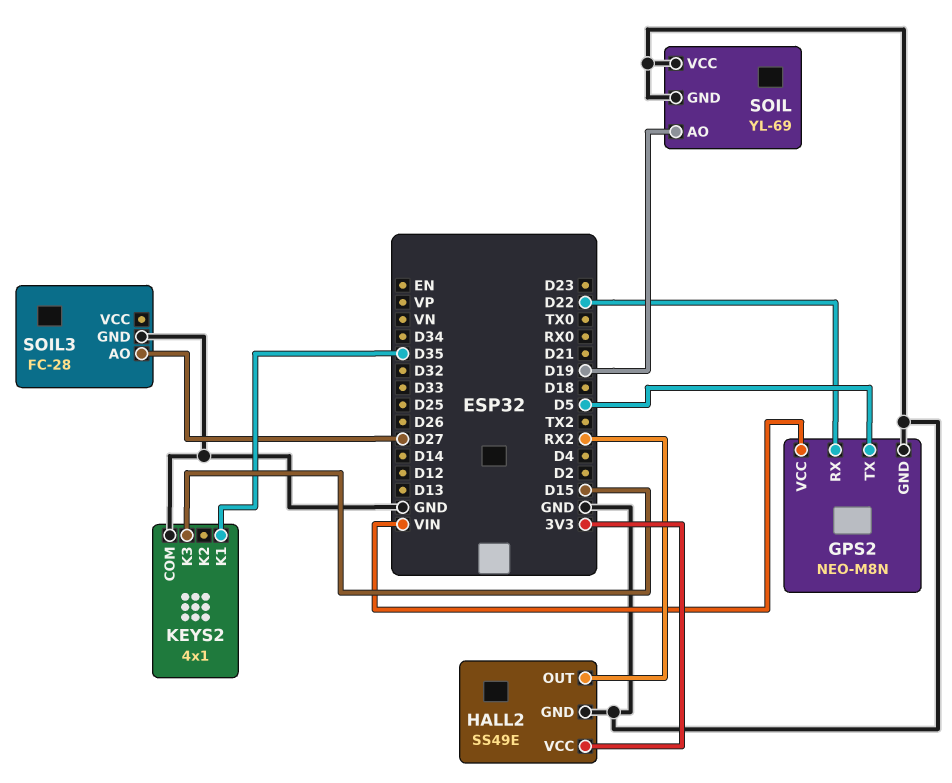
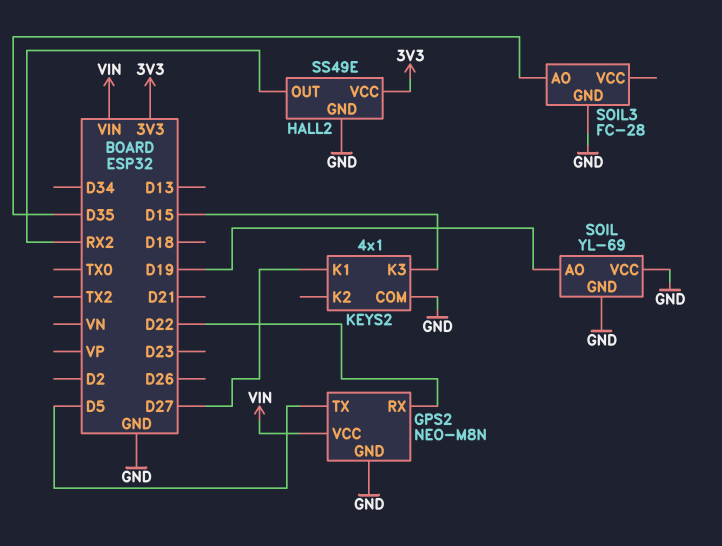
KEYS2 pin K1: D35 -> D27
SOIL3 pin AO: D27 -> D35

